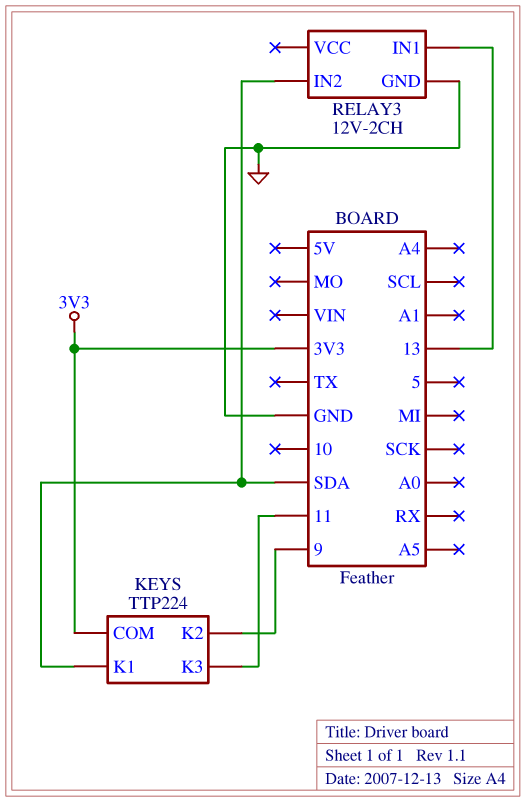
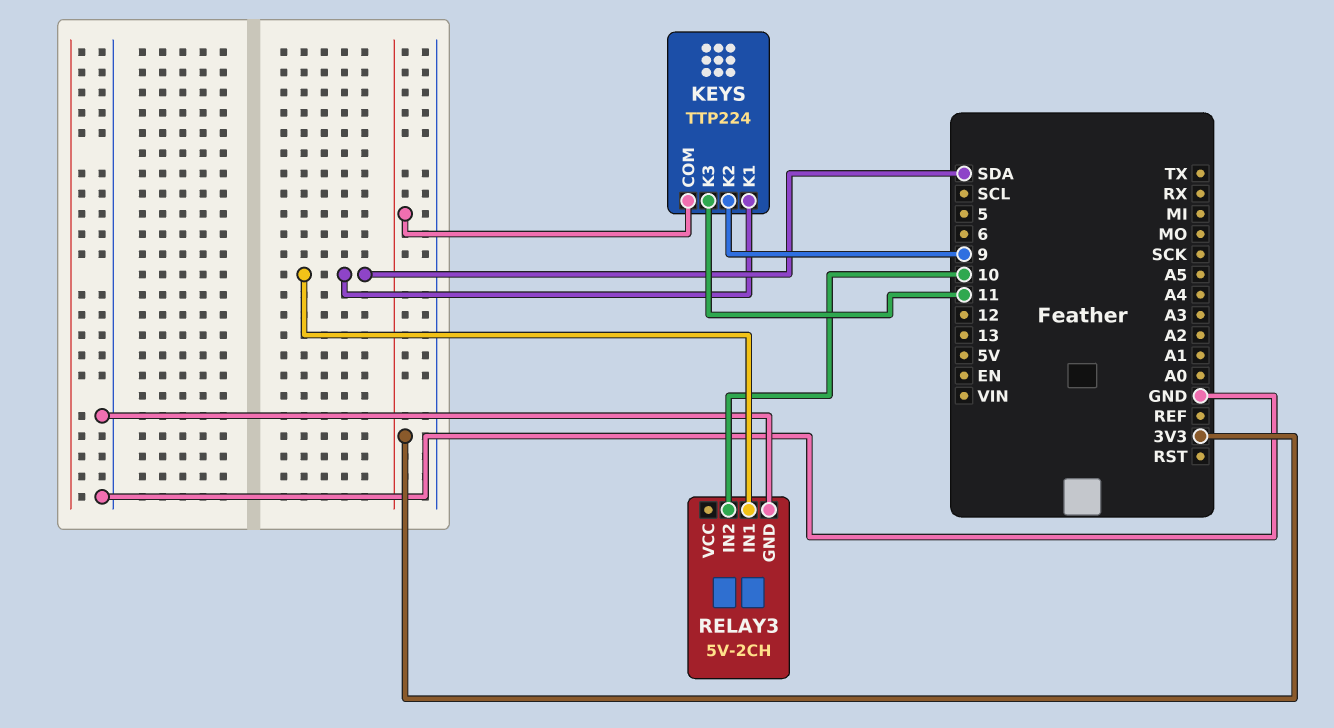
RELAY3: 12V-2CH -> 5V-2CH
RELAY3 pin IN1: 13 -> SDA
RELAY3 pin IN2: SDA -> 10

